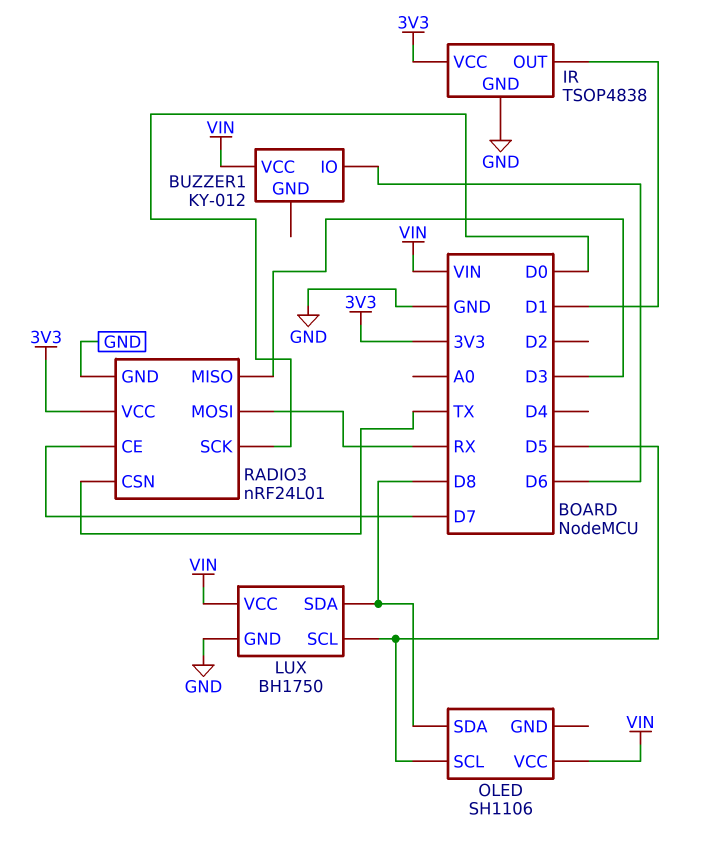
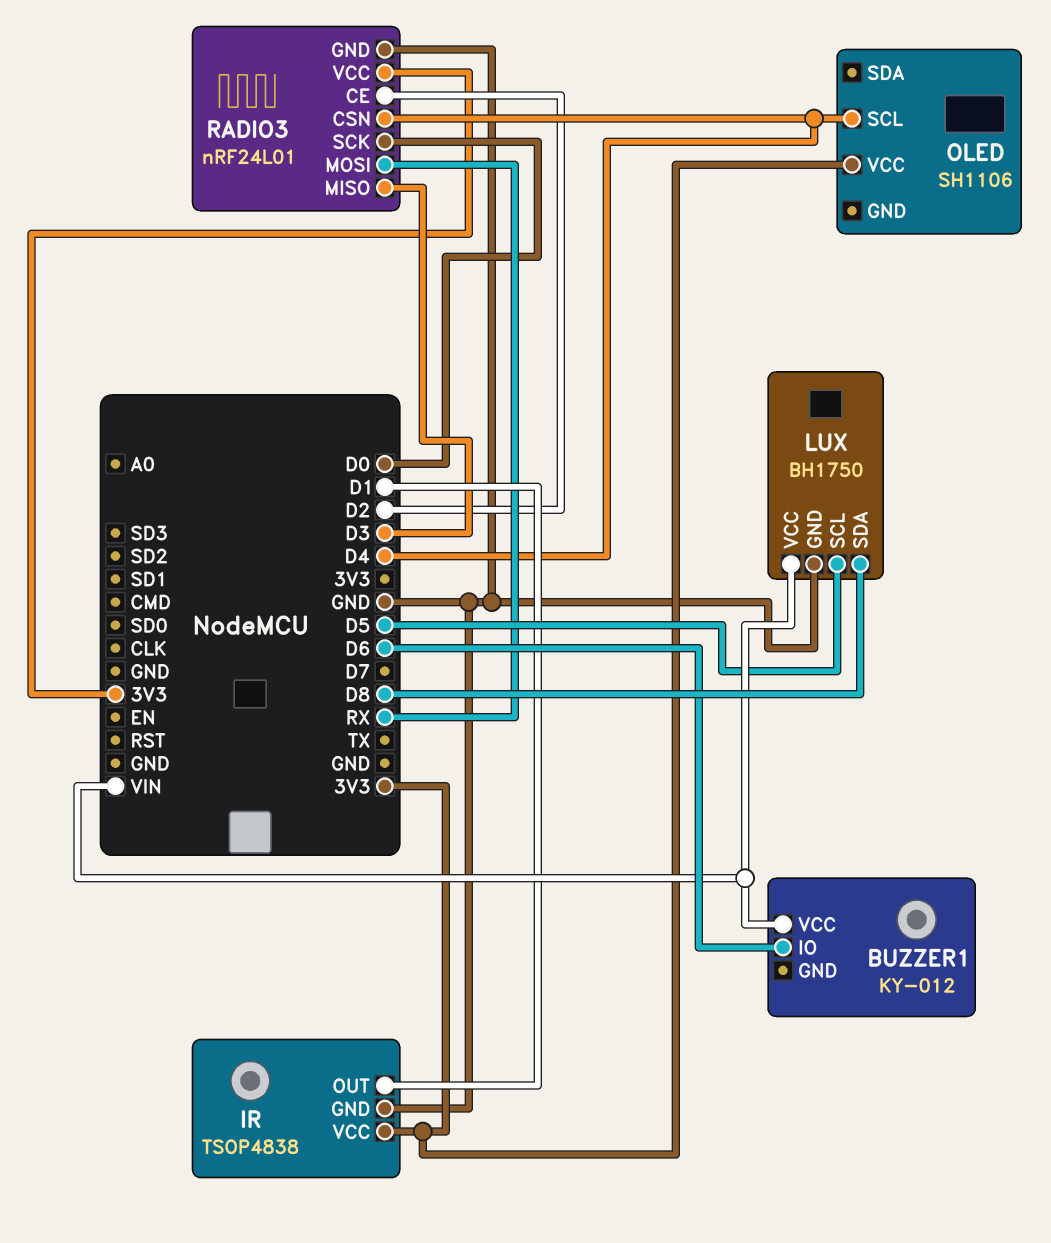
OLED pin SCL: D5 -> D4
OLED pin SDA: D8 -> none
OLED pin VCC: VIN -> 3V3
RADIO3 pin CE: D7 -> D2
RADIO3 pin CSN: TX -> D4

